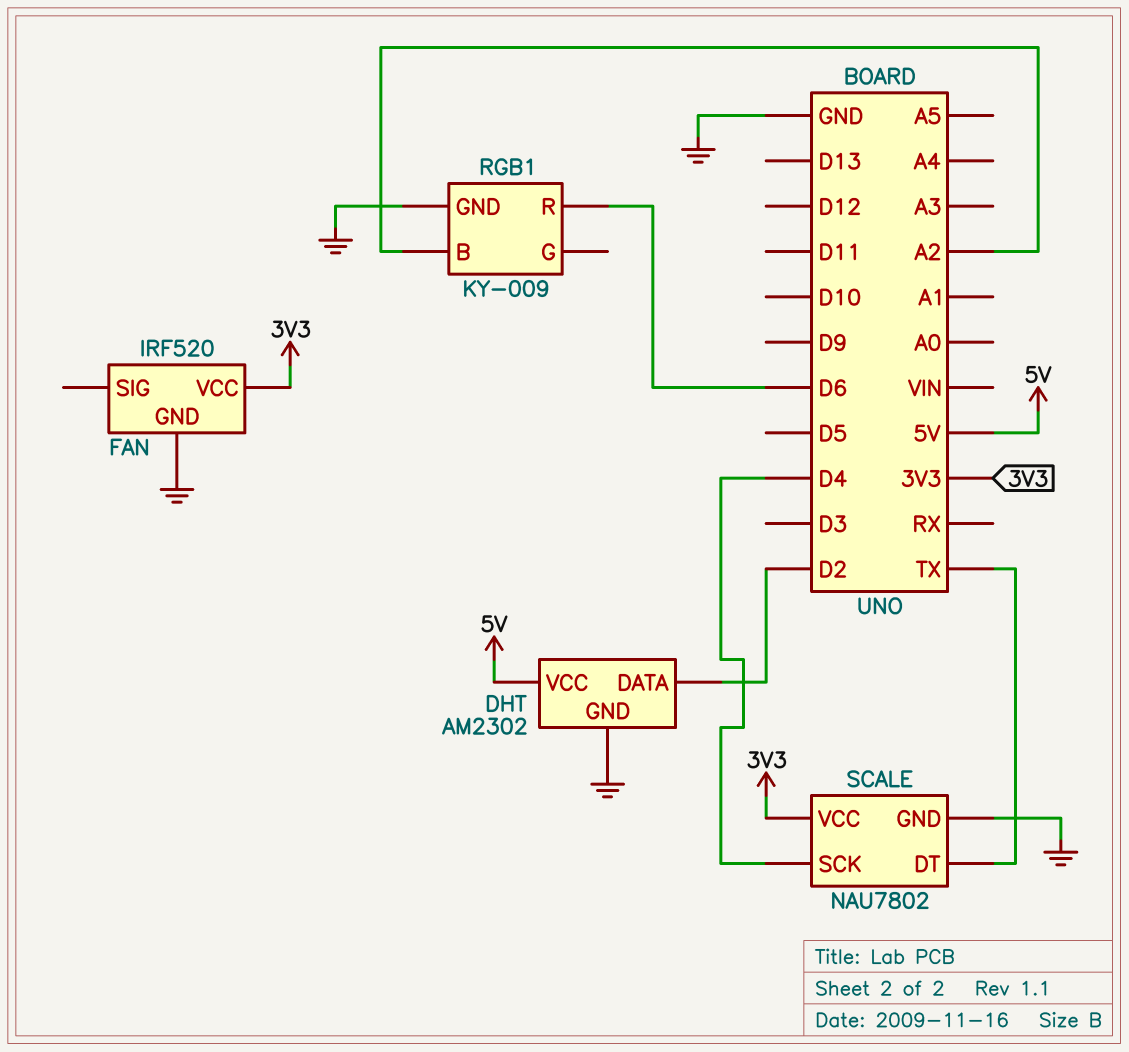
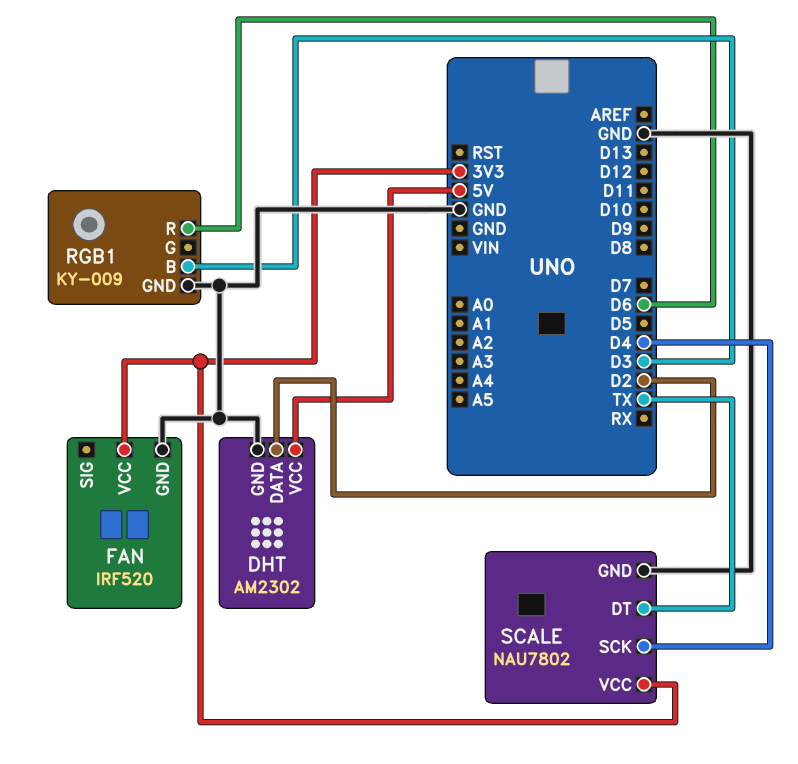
RGB1 pin B: A2 -> D3

